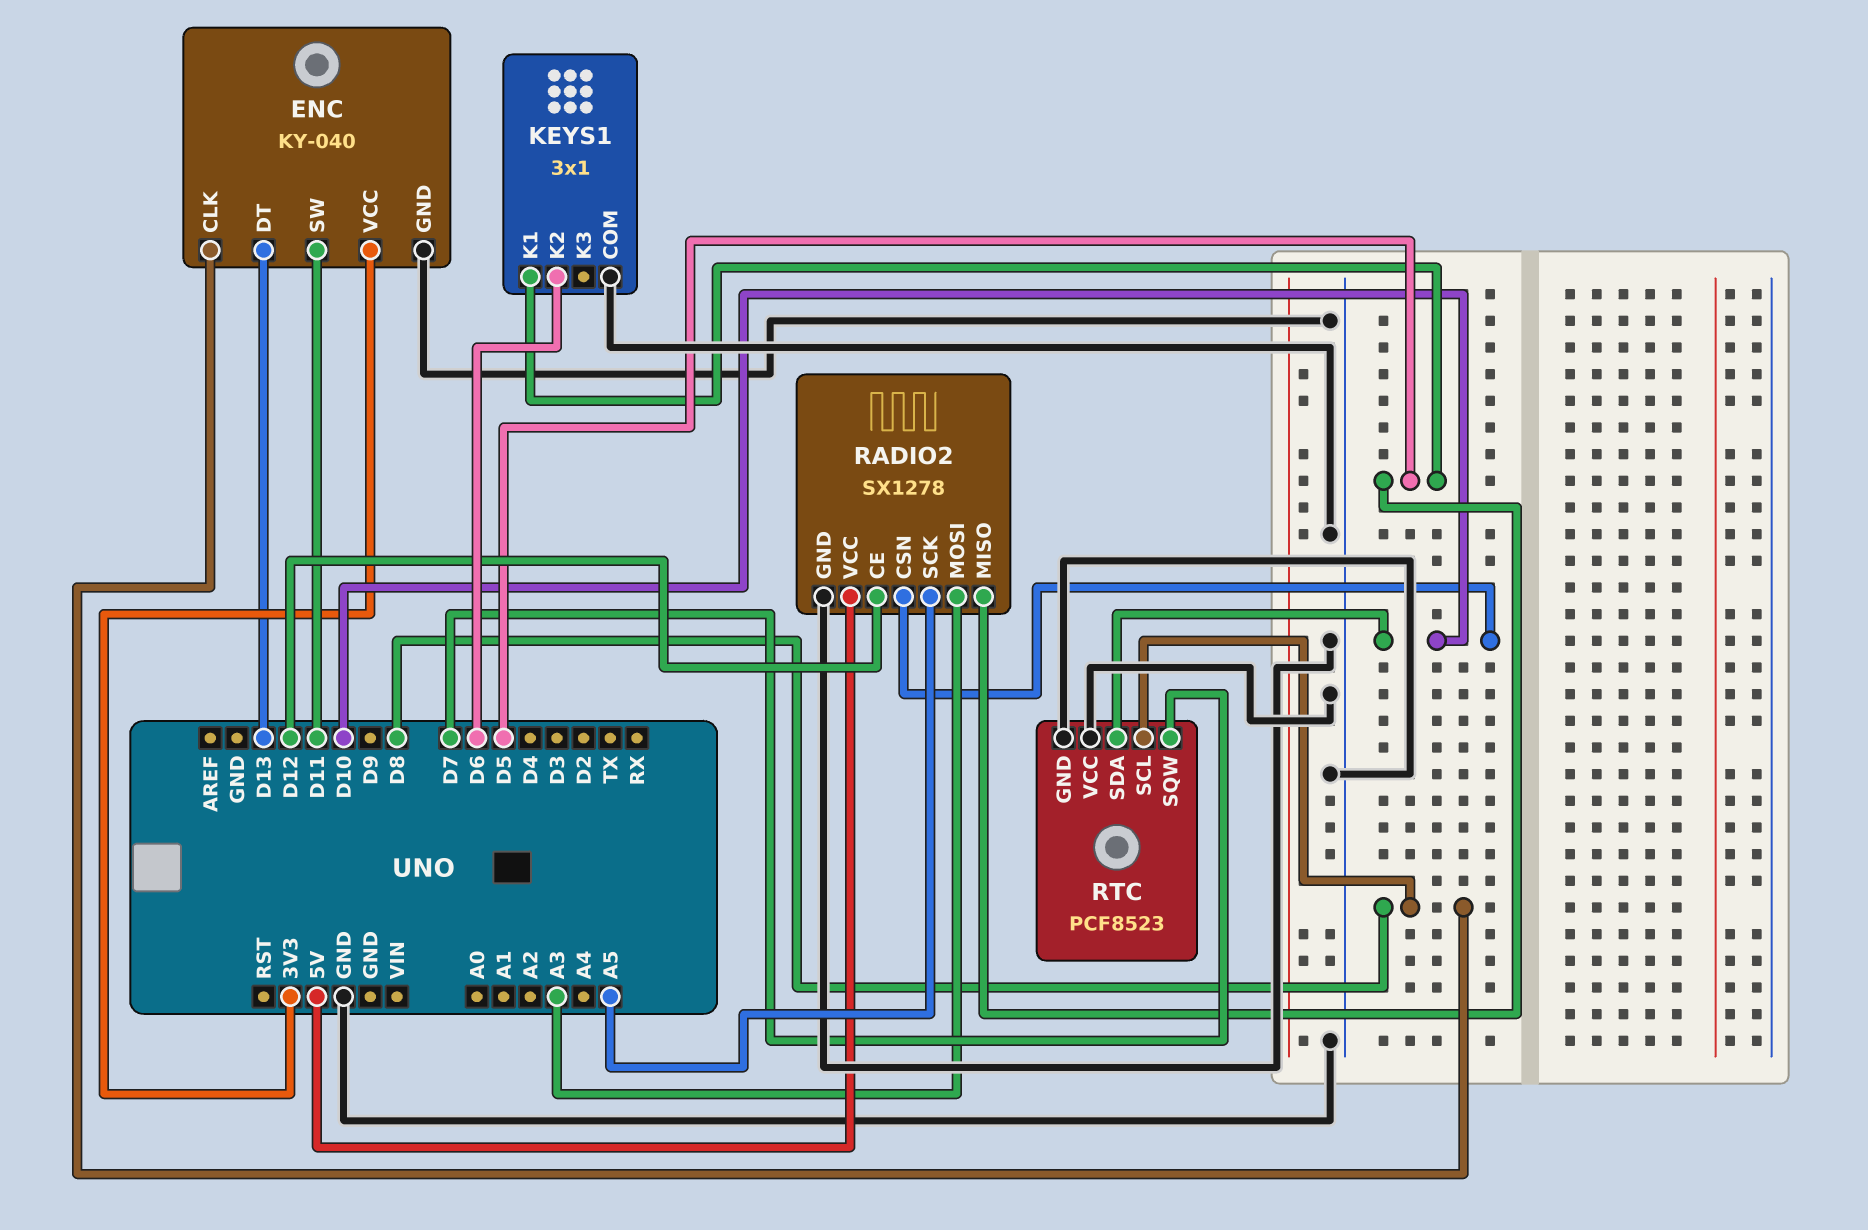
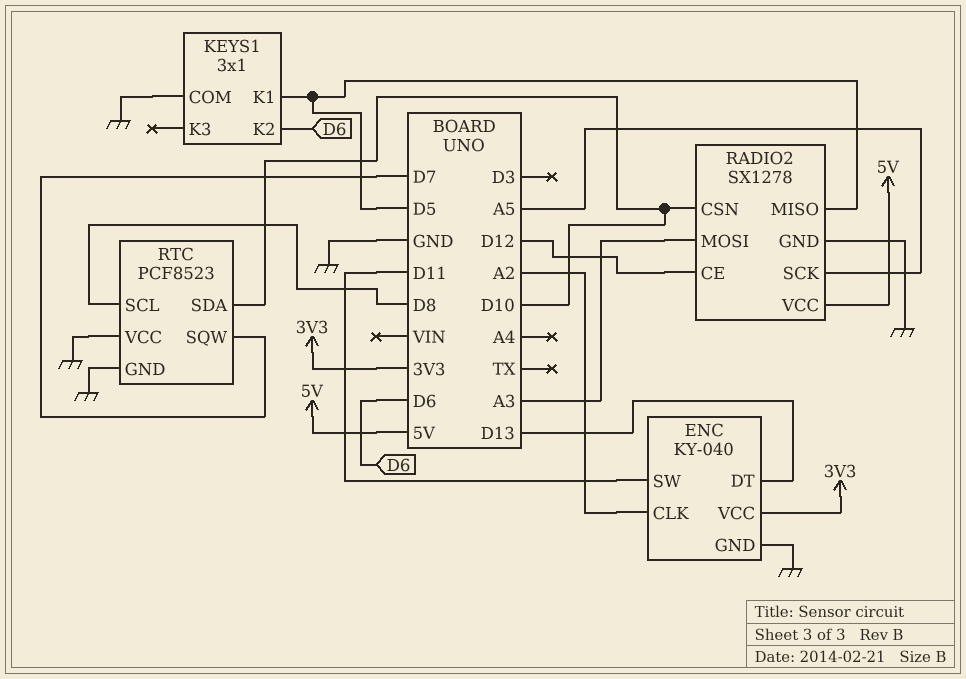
ENC pin CLK: D8 -> A2

